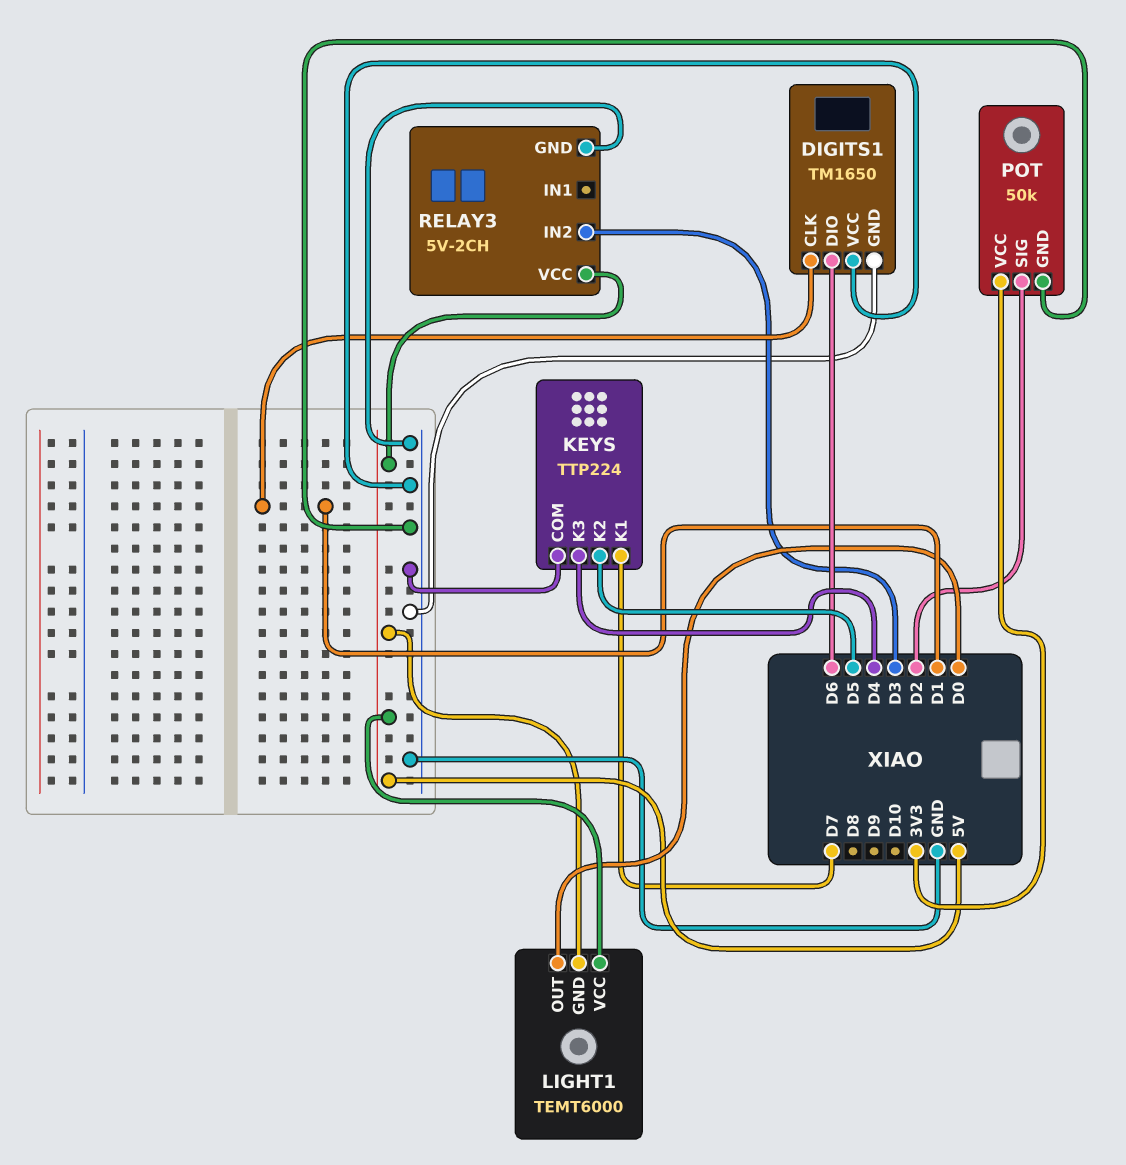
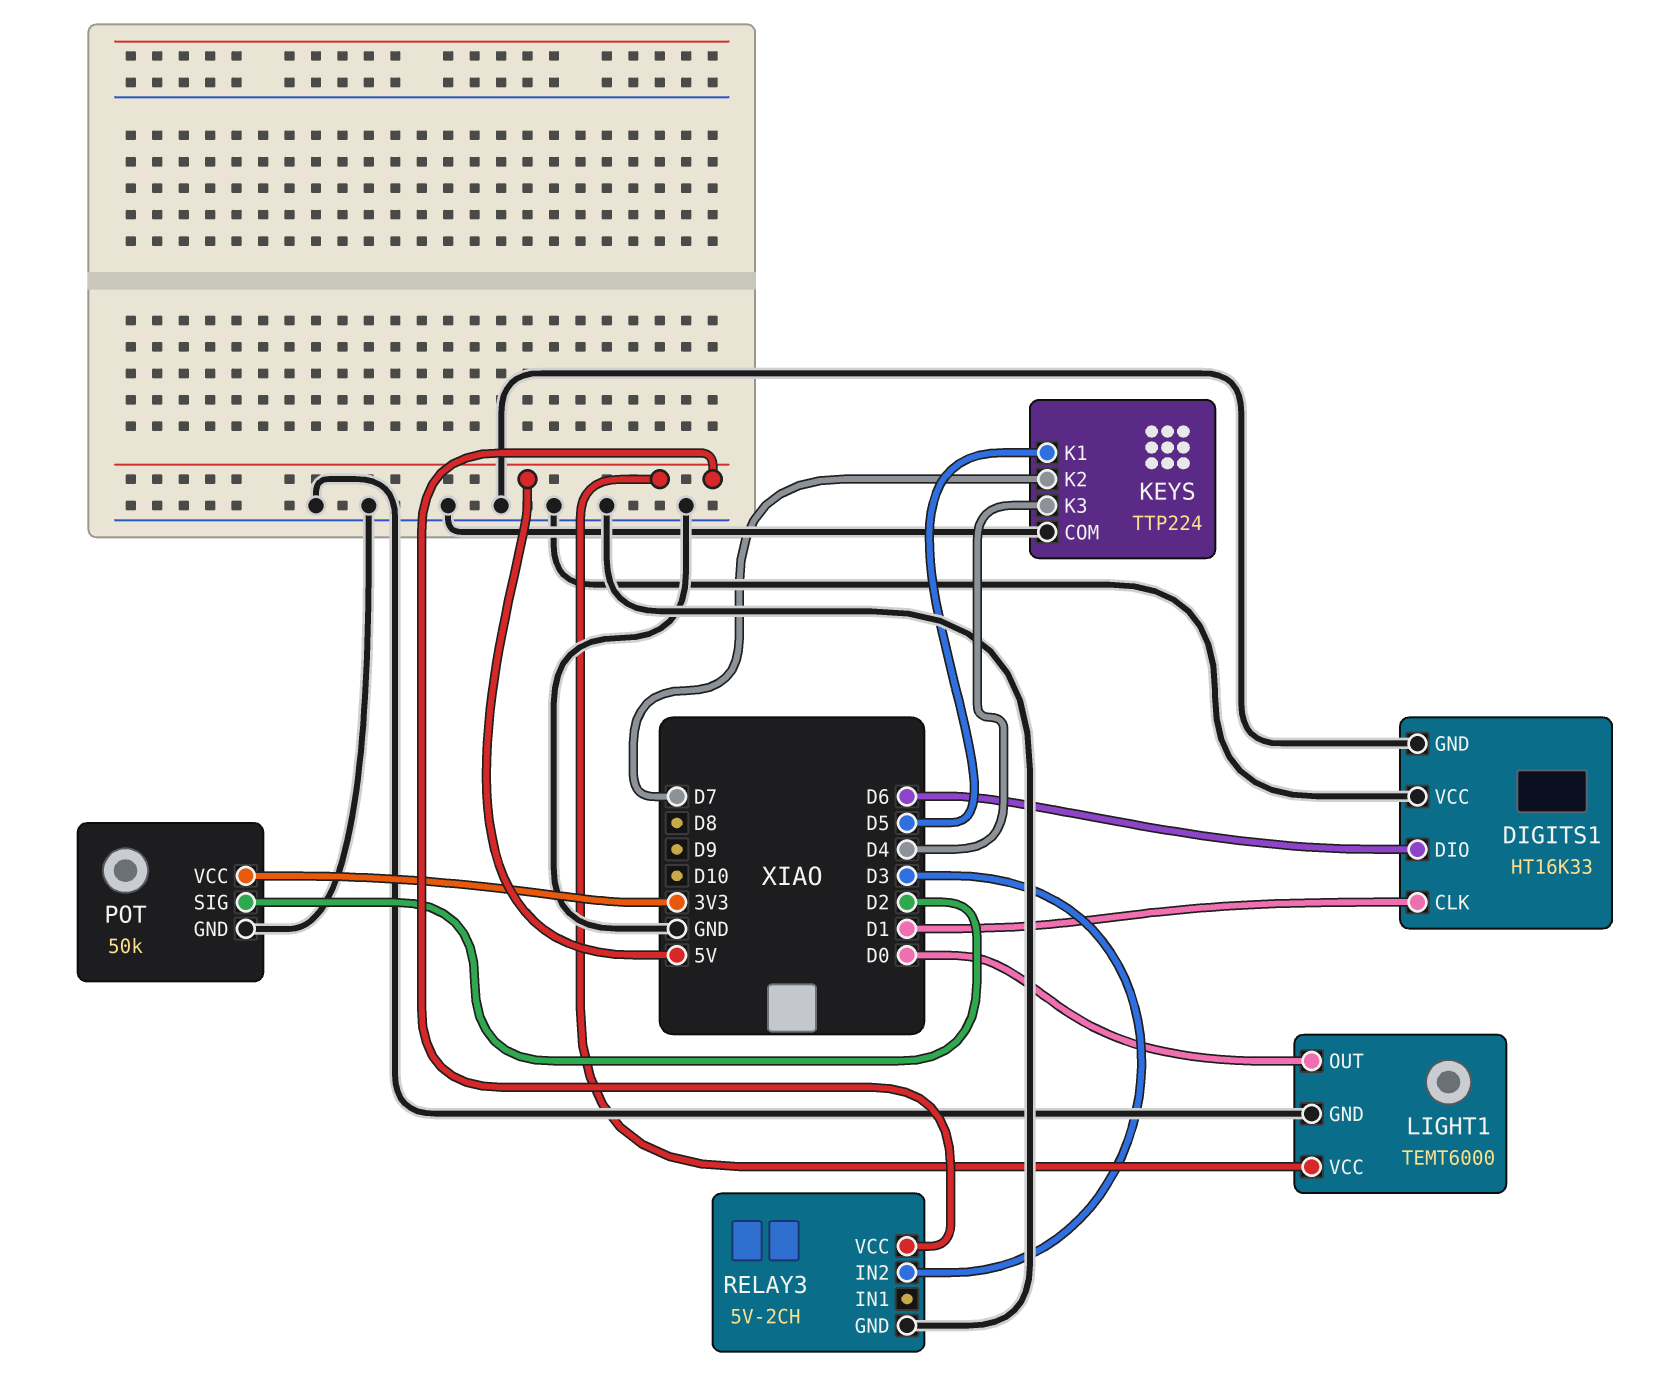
DIGITS1: TM1650 -> HT16K33
KEYS pin K1: D7 -> D5
KEYS pin K2: D5 -> D7
LIGHT1 pin GND: 5V -> GND

